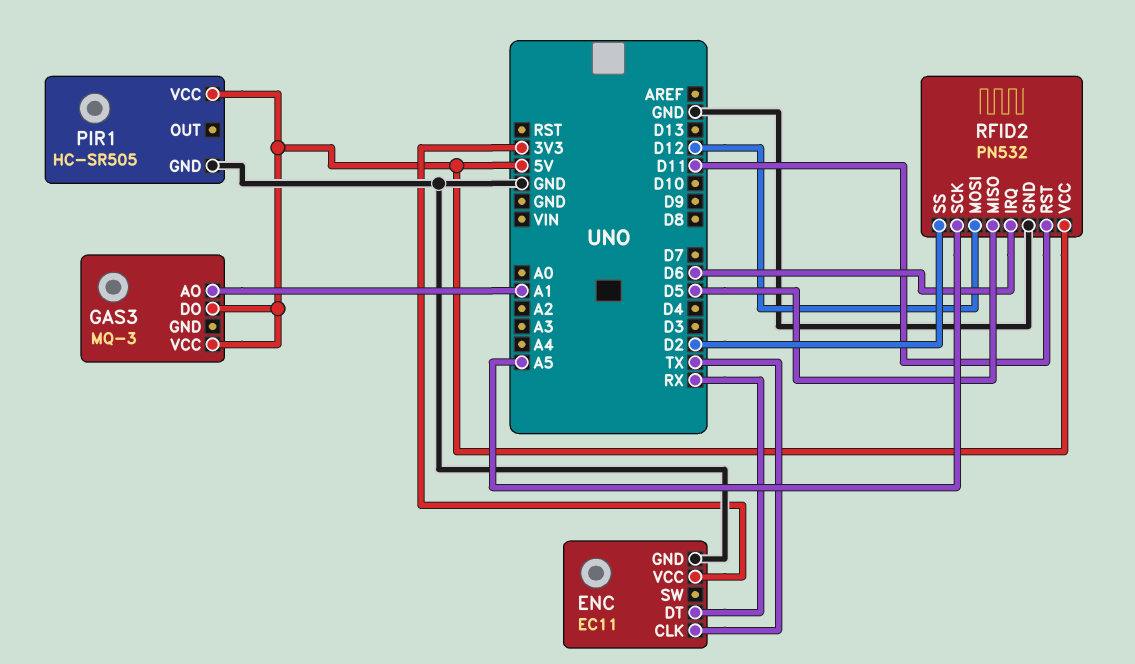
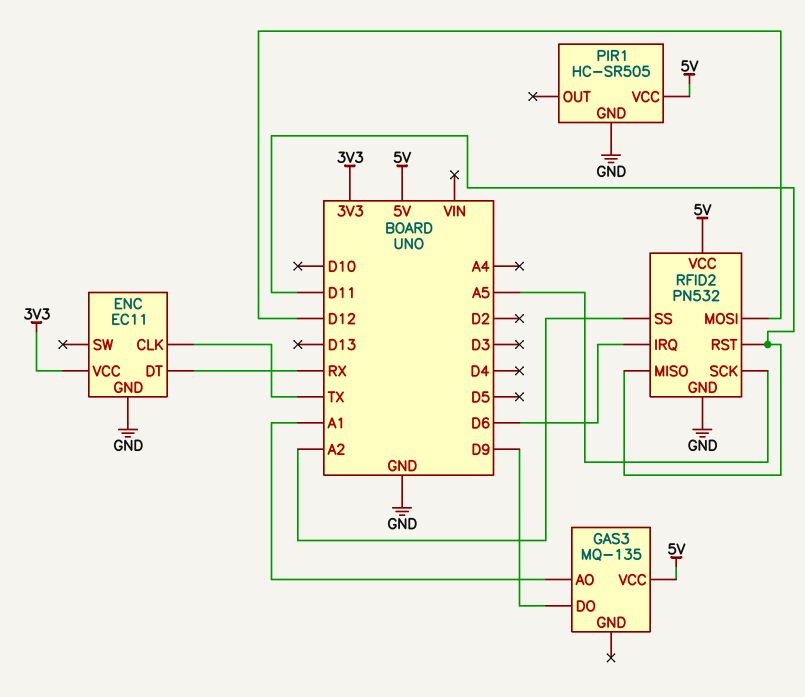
GAS3: MQ-3 -> MQ-135
GAS3 pin DO: 5V -> D9
RFID2 pin MISO: D5 -> D11
RFID2 pin SS: D2 -> A2

